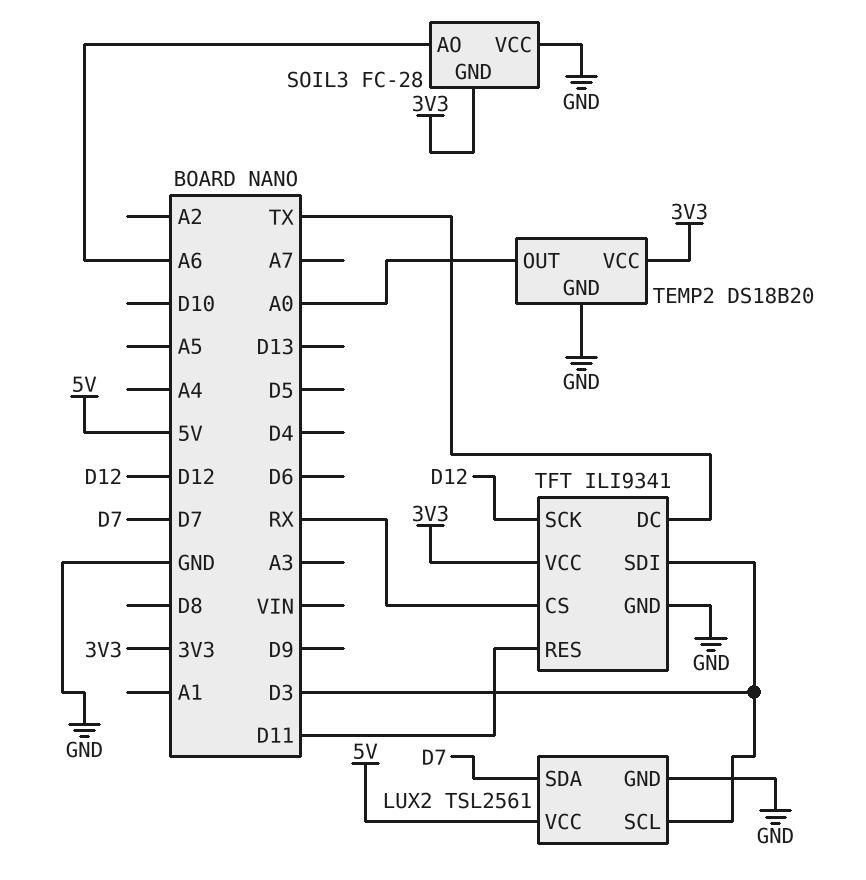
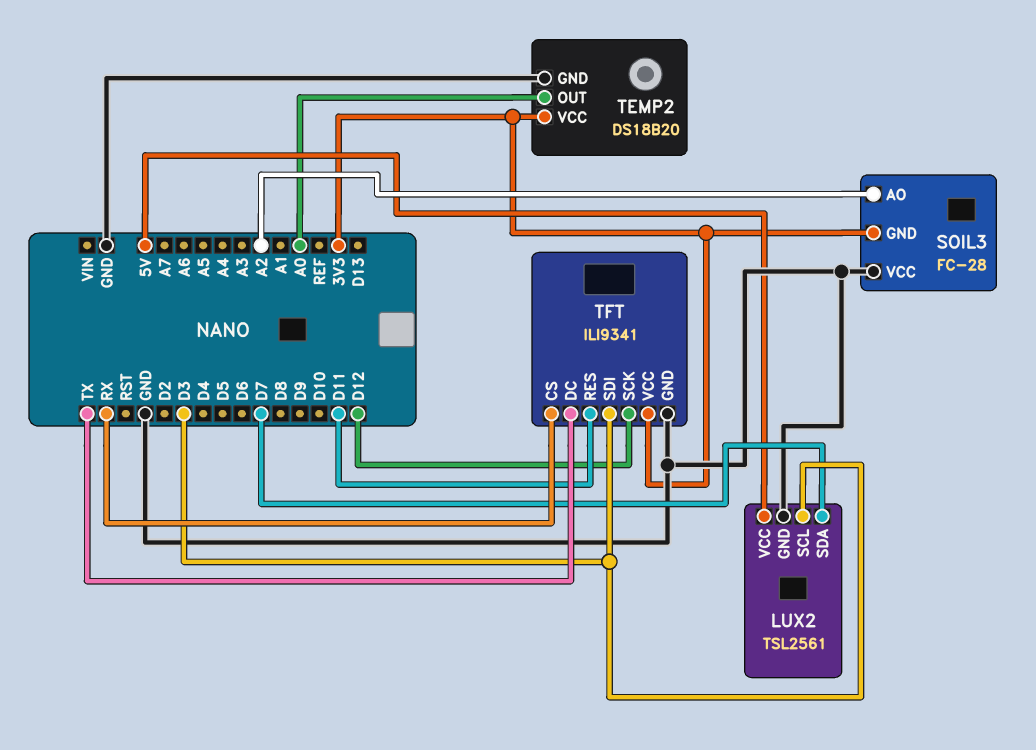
SOIL3 pin AO: A6 -> A2

